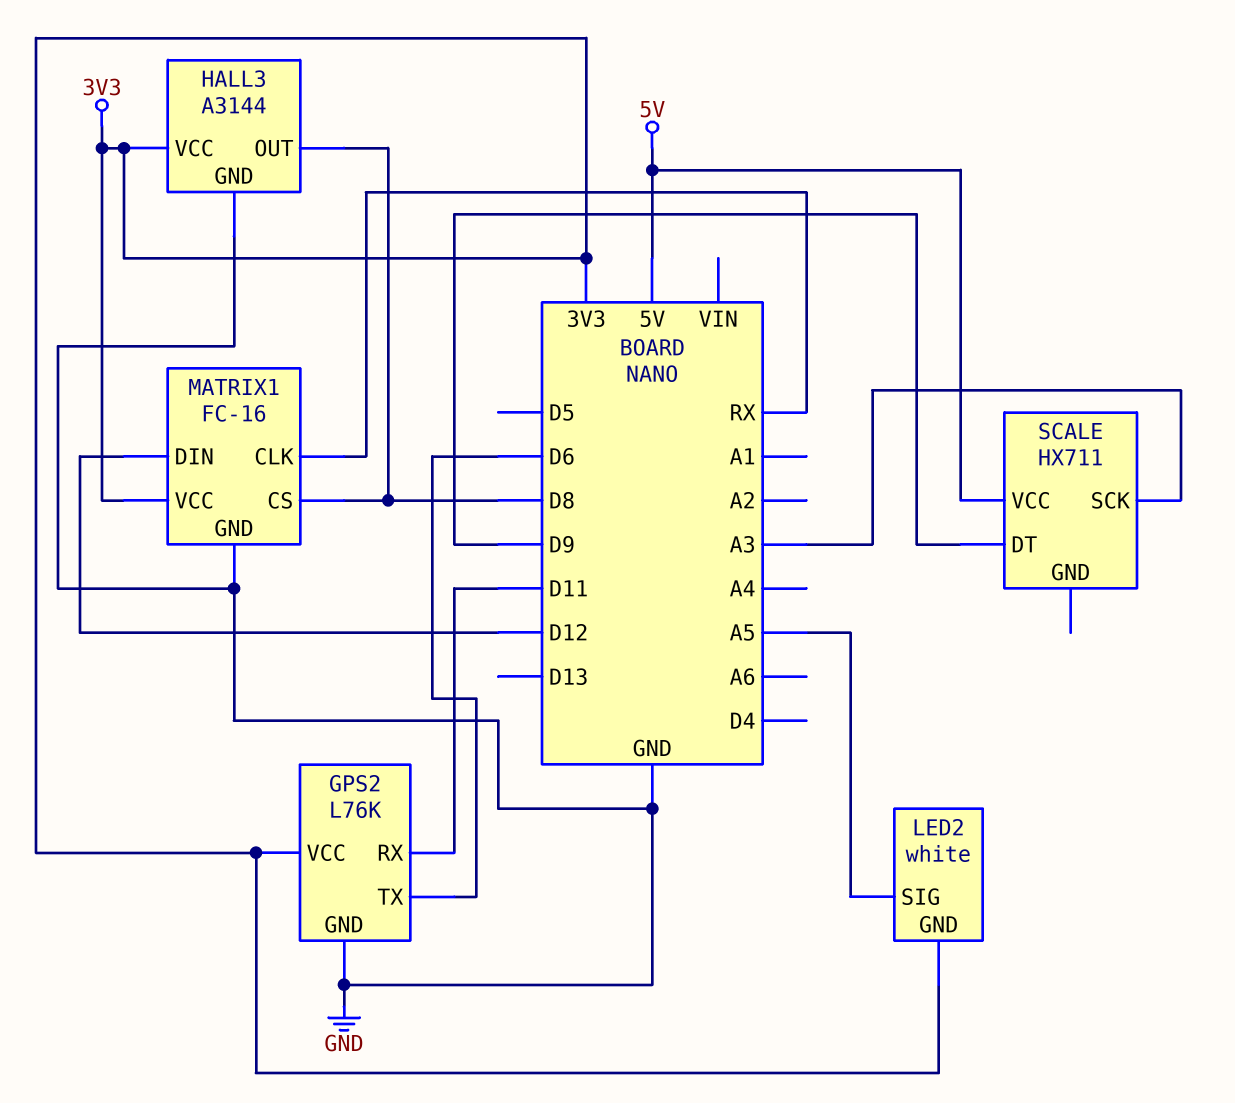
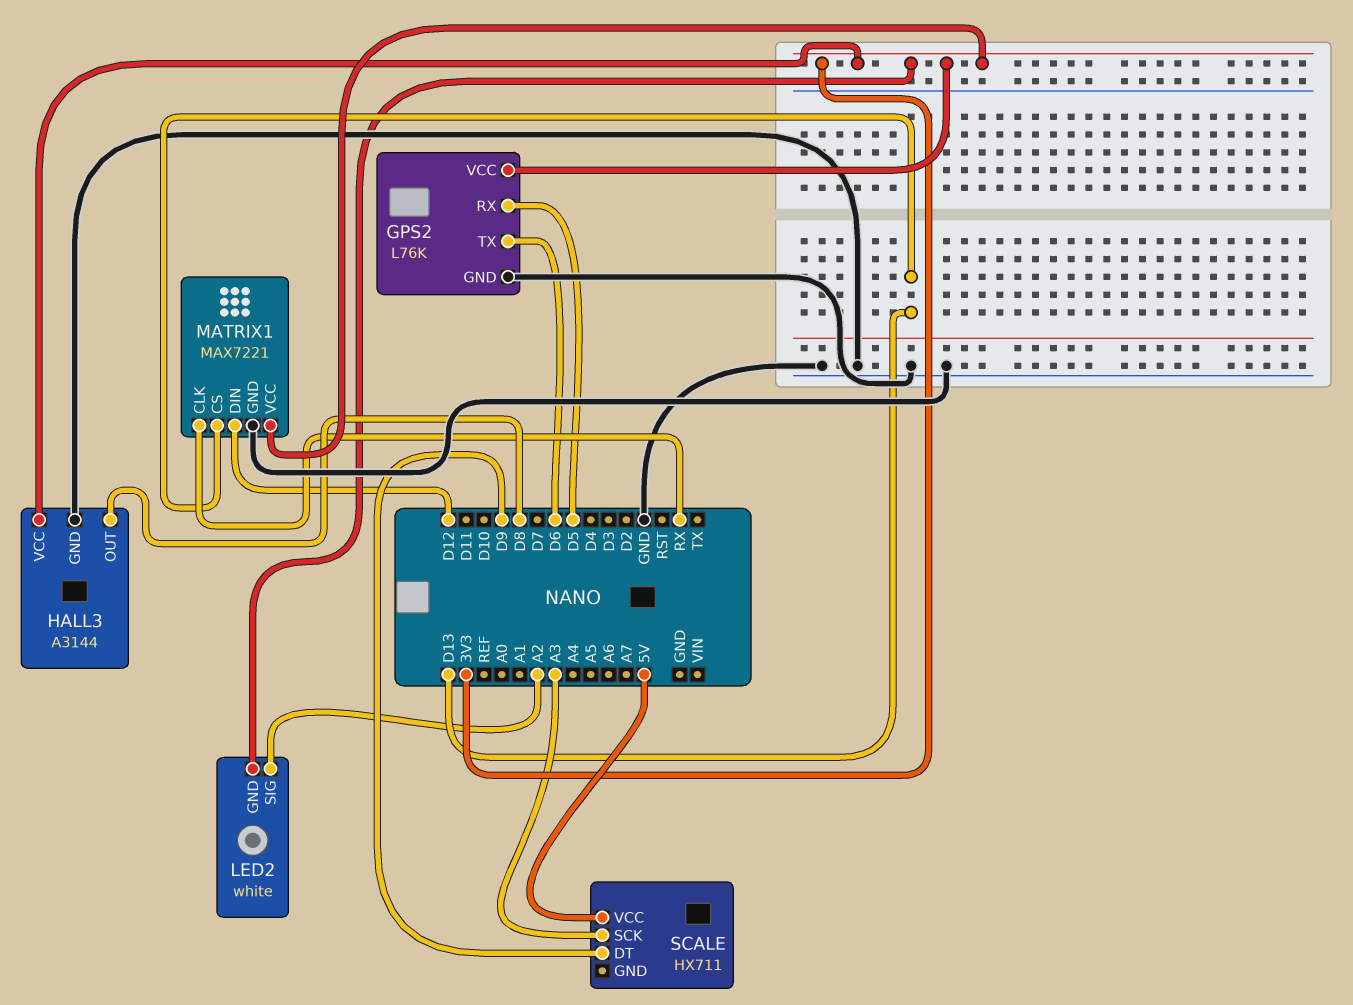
GPS2 pin RX: D11 -> D5
LED2 pin SIG: A5 -> A2
MATRIX1: FC-16 -> MAX7221
MATRIX1 pin CS: D8 -> D13

